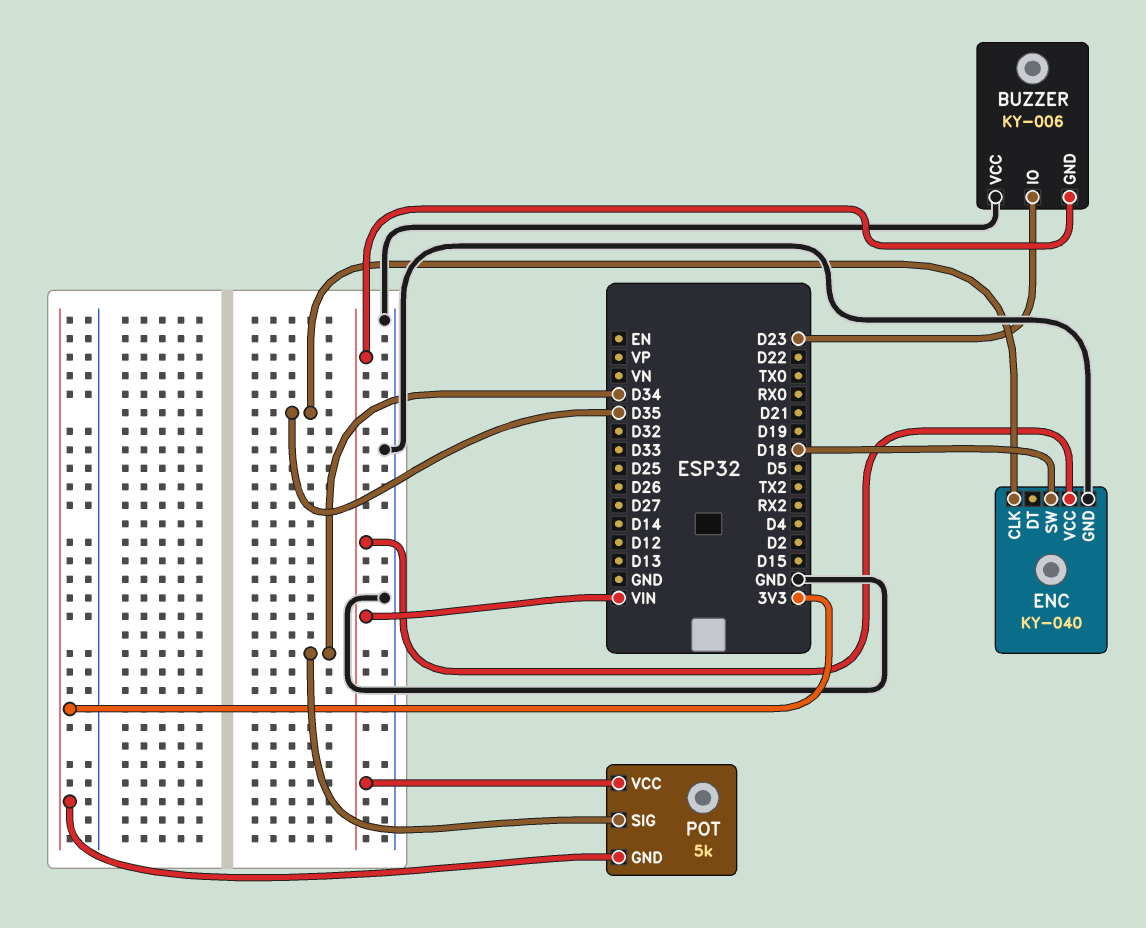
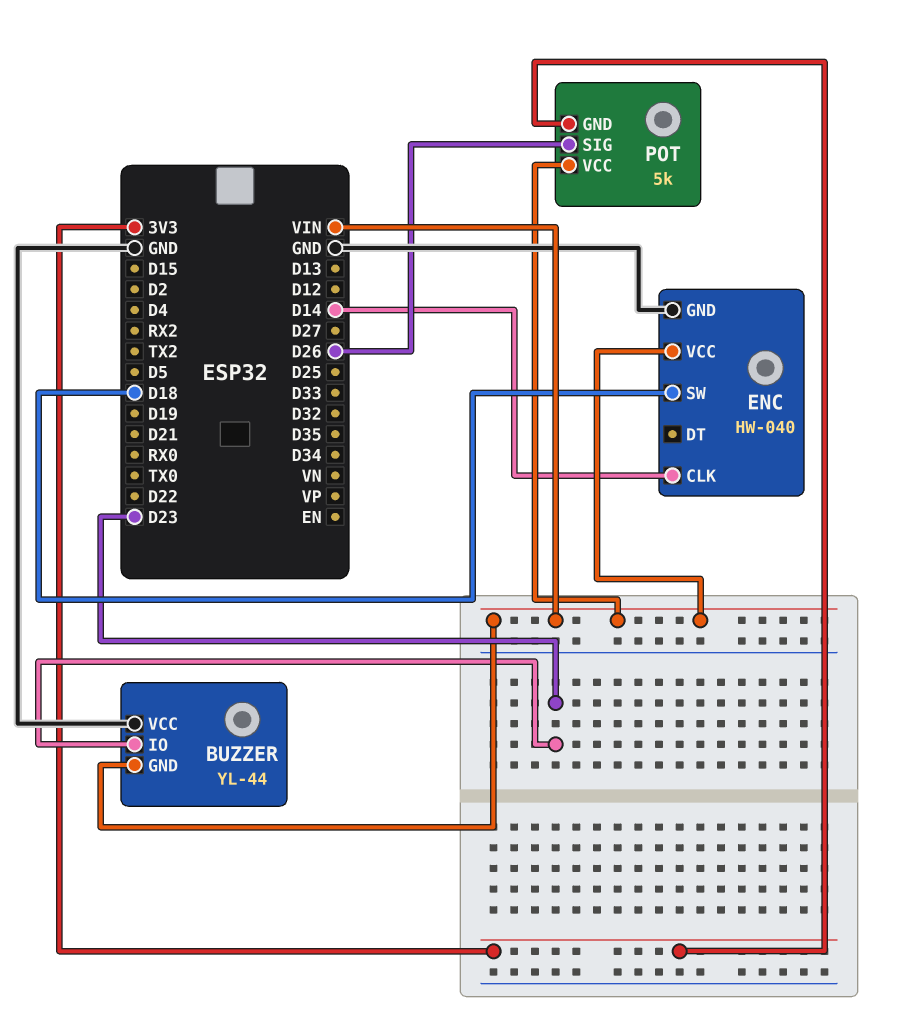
BUZZER: KY-006 -> YL-44
ENC: KY-040 -> HW-040
ENC pin CLK: D35 -> D14
POT pin SIG: D34 -> D26

